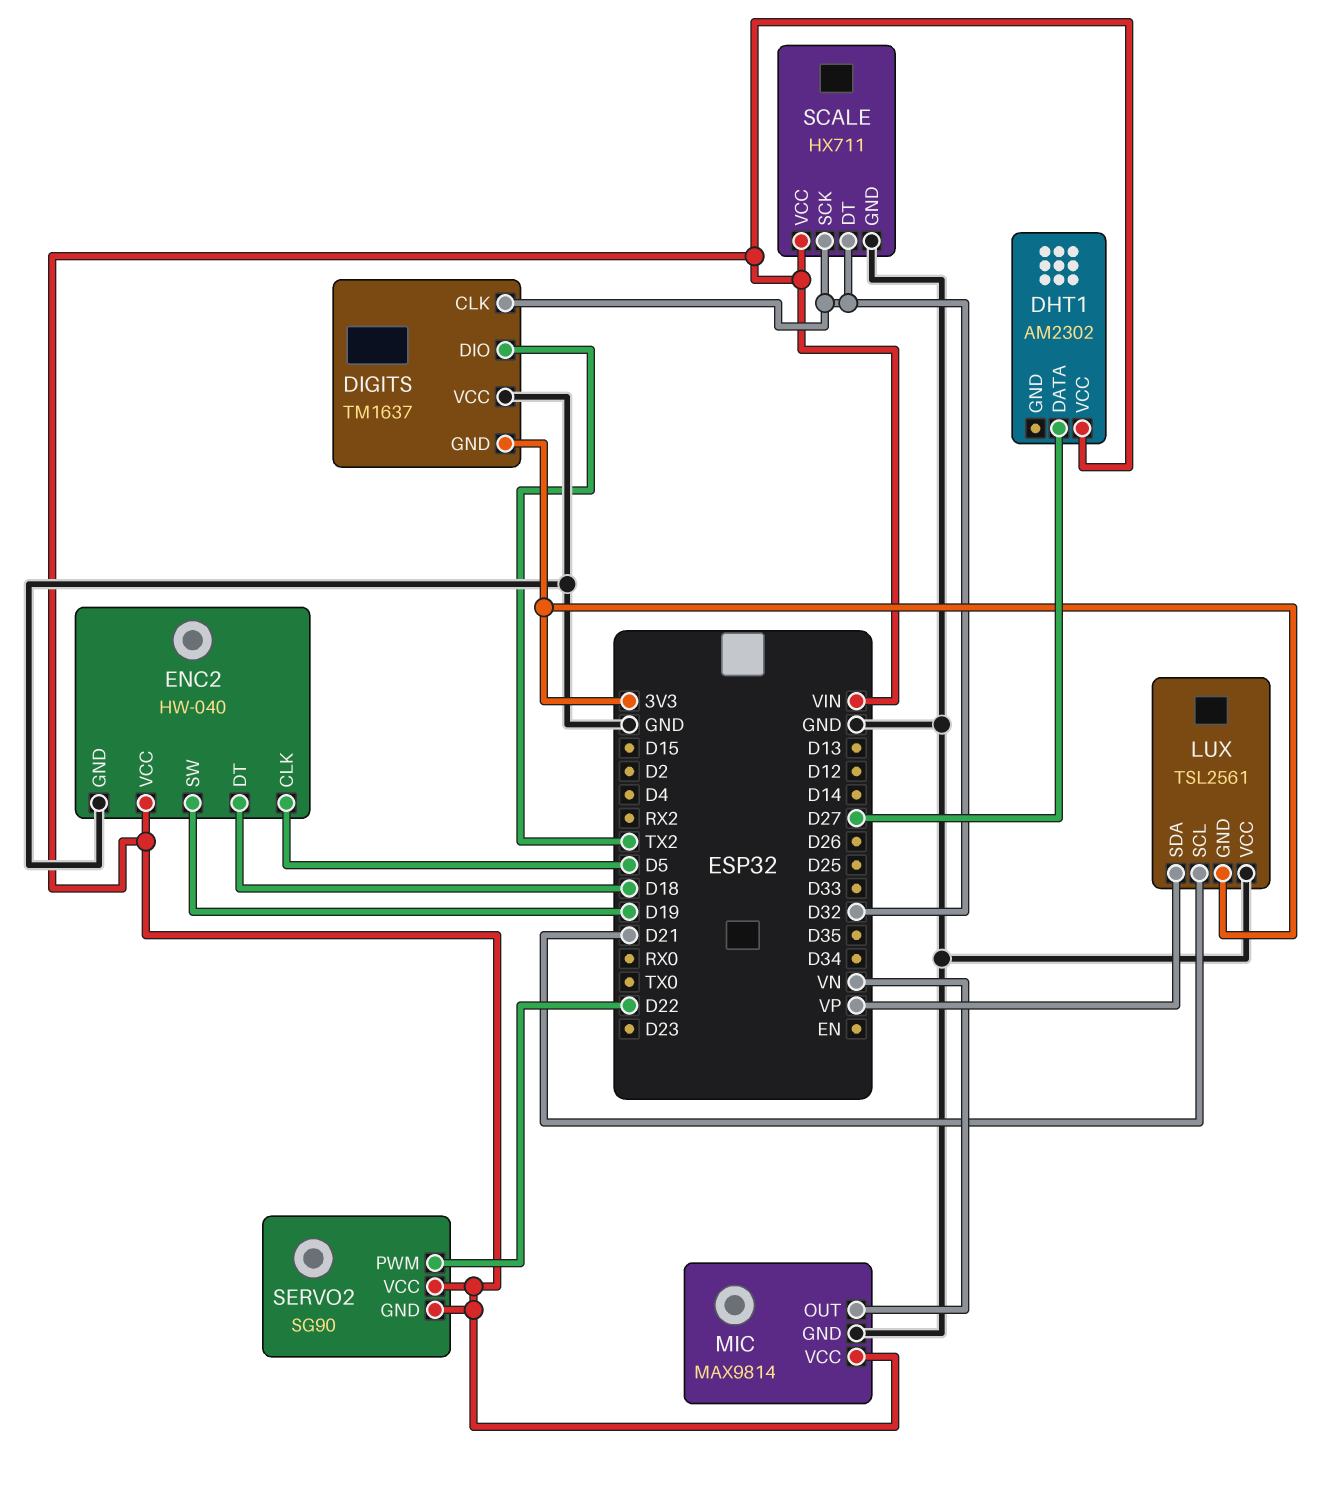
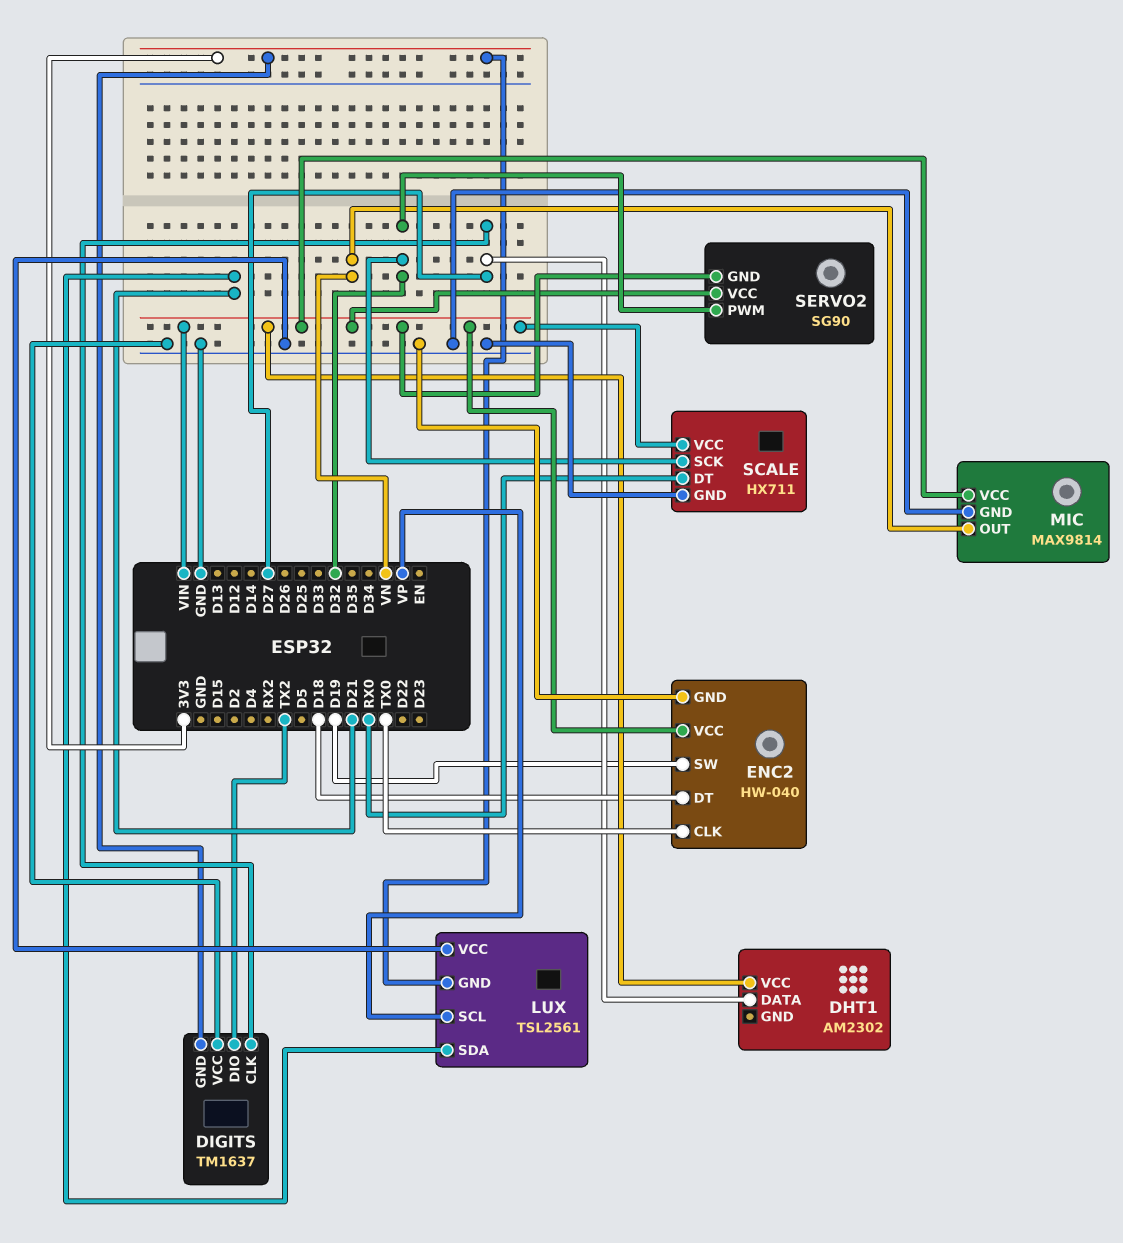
DIGITS pin CLK: D32 -> D27
ENC2 pin CLK: D5 -> TX0
LUX pin SCL: D21 -> VP
LUX pin SDA: VP -> D21
SCALE pin DT: D32 -> RX0
SERVO2 pin PWM: D22 -> D32

